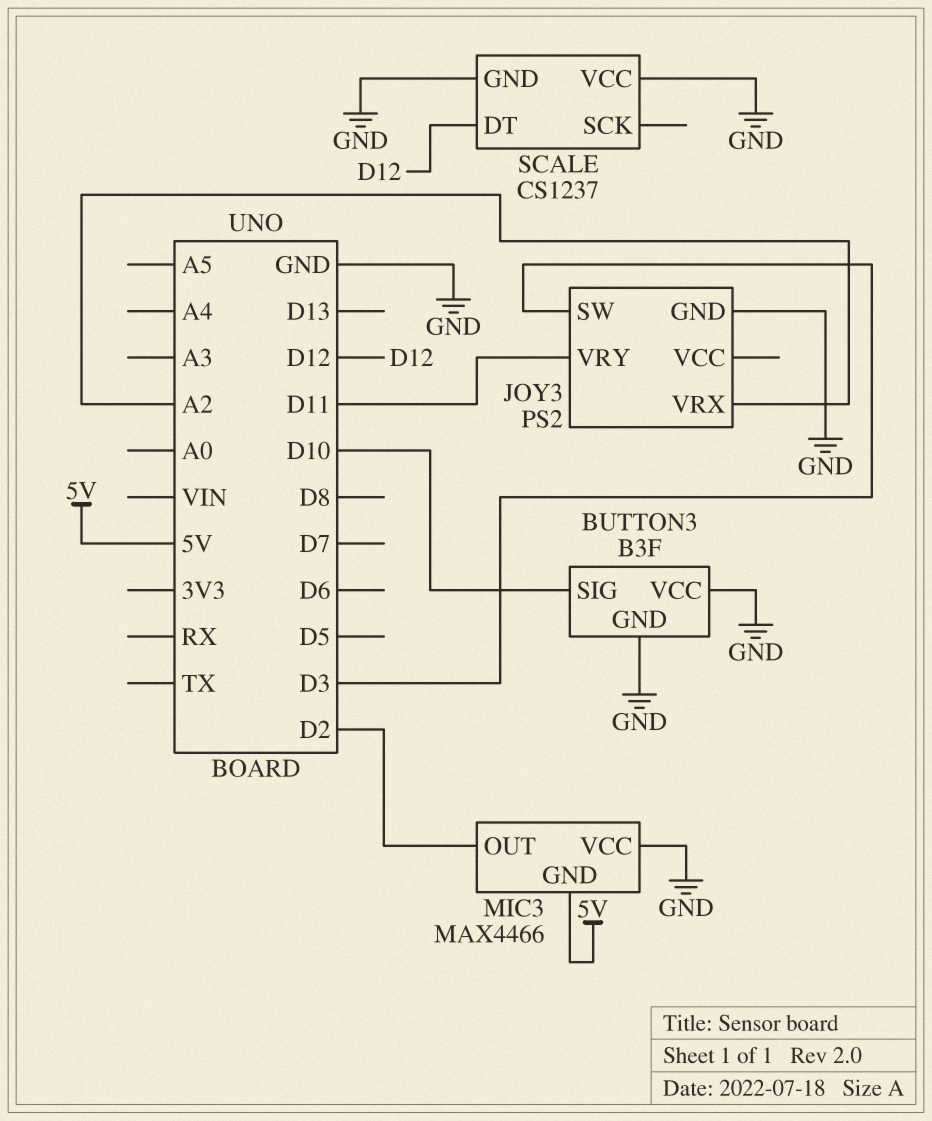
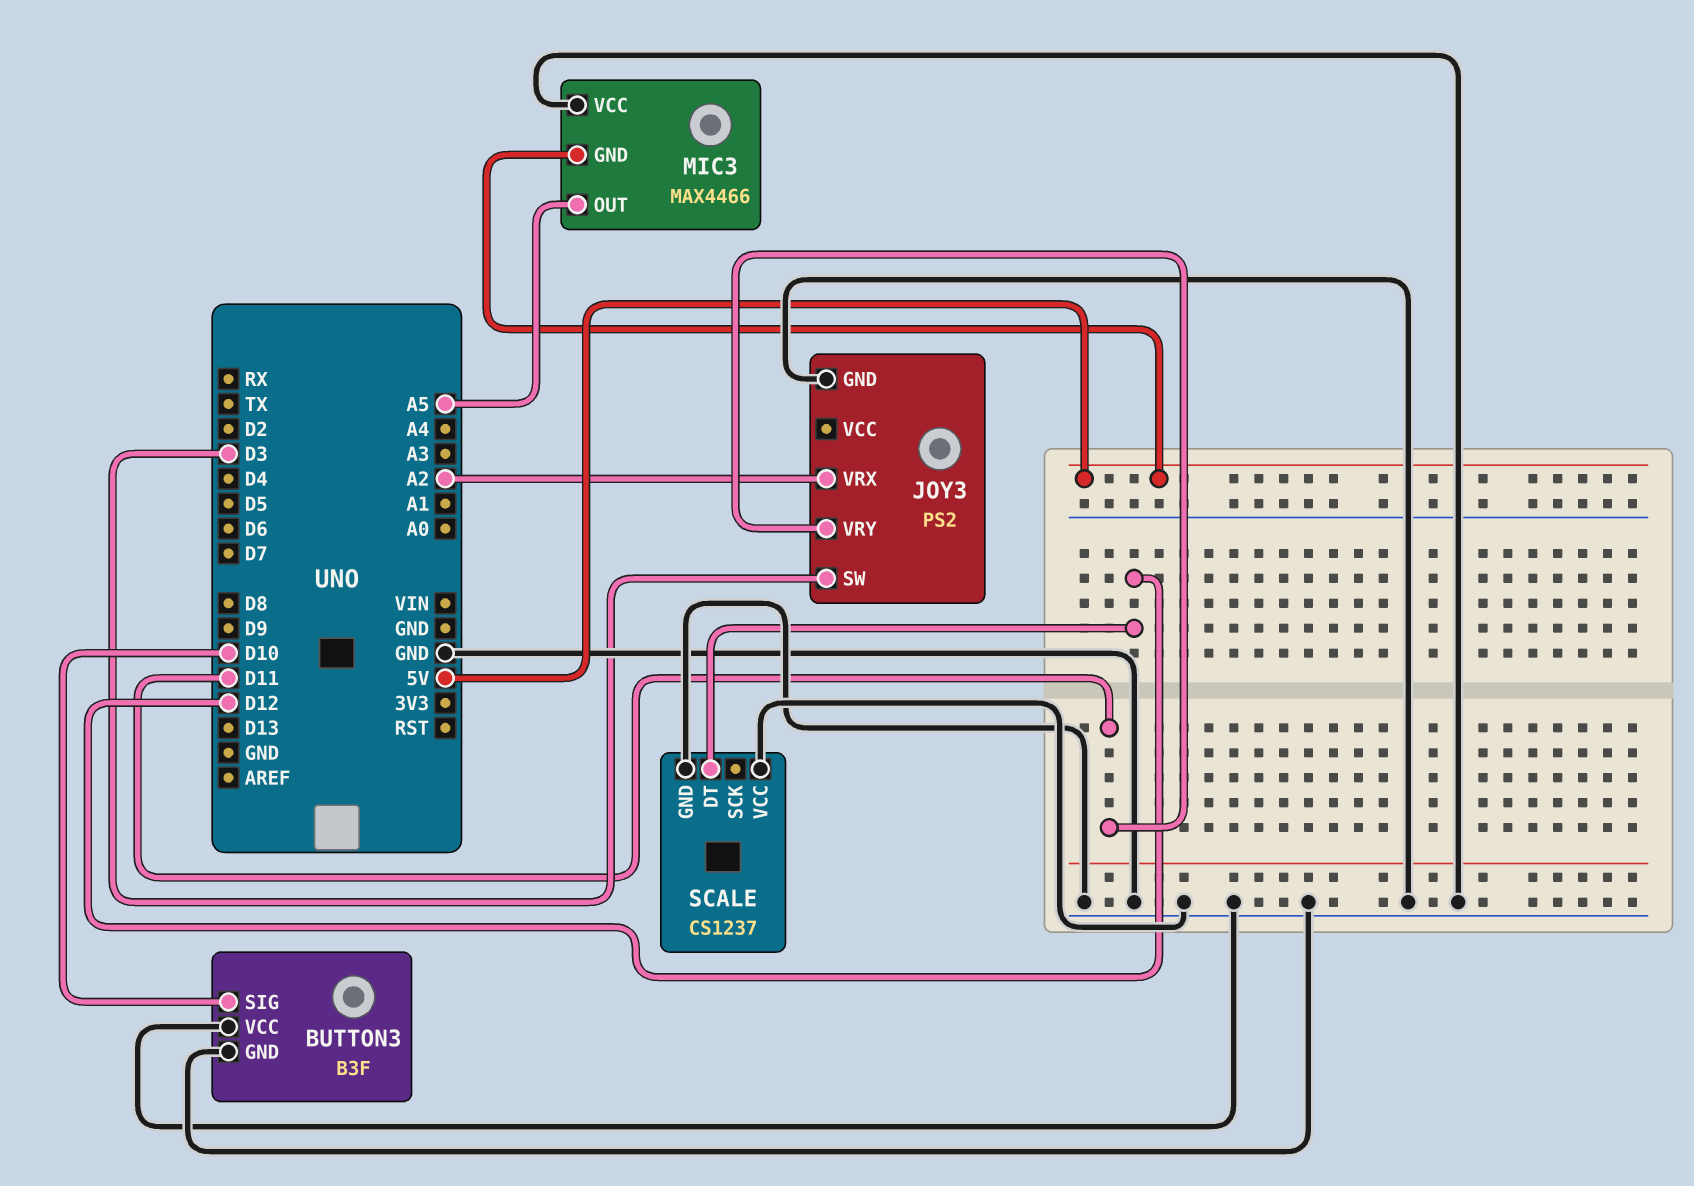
MIC3 pin OUT: D2 -> A5

